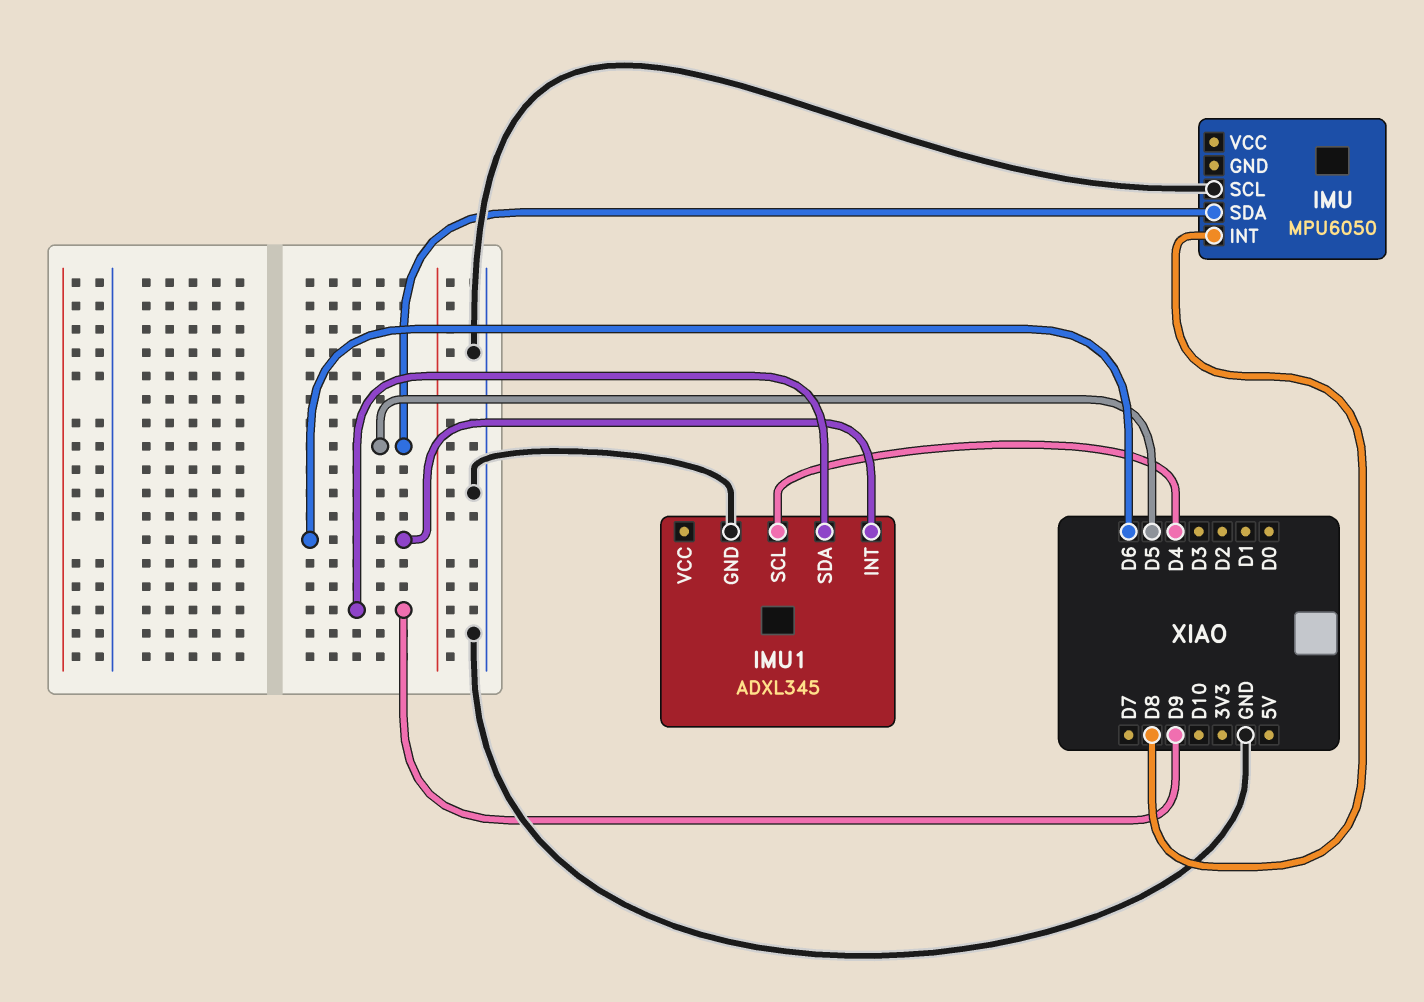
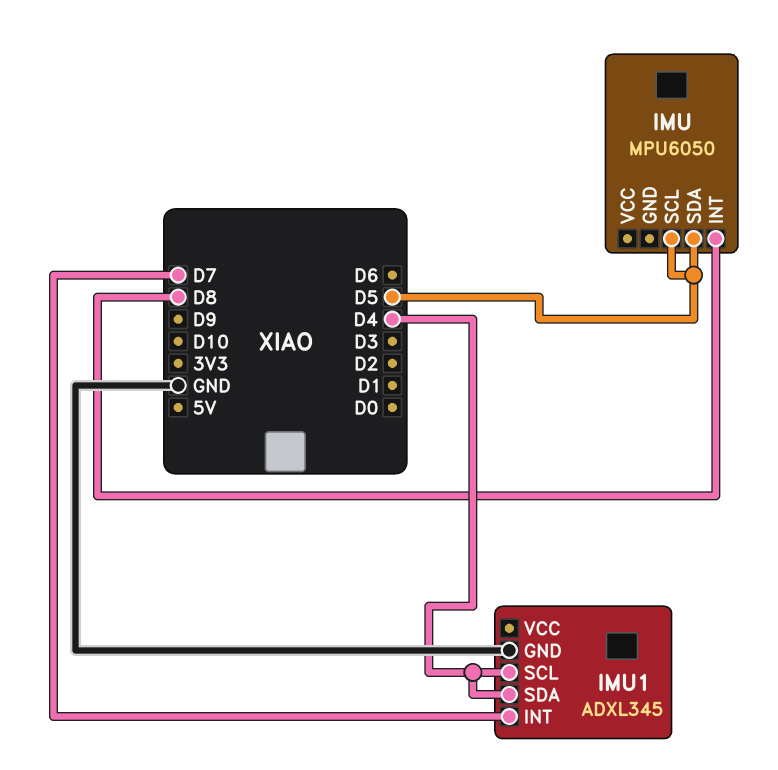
IMU pin SCL: GND -> D5
IMU1 pin INT: D6 -> D7
IMU1 pin SDA: D9 -> D4

